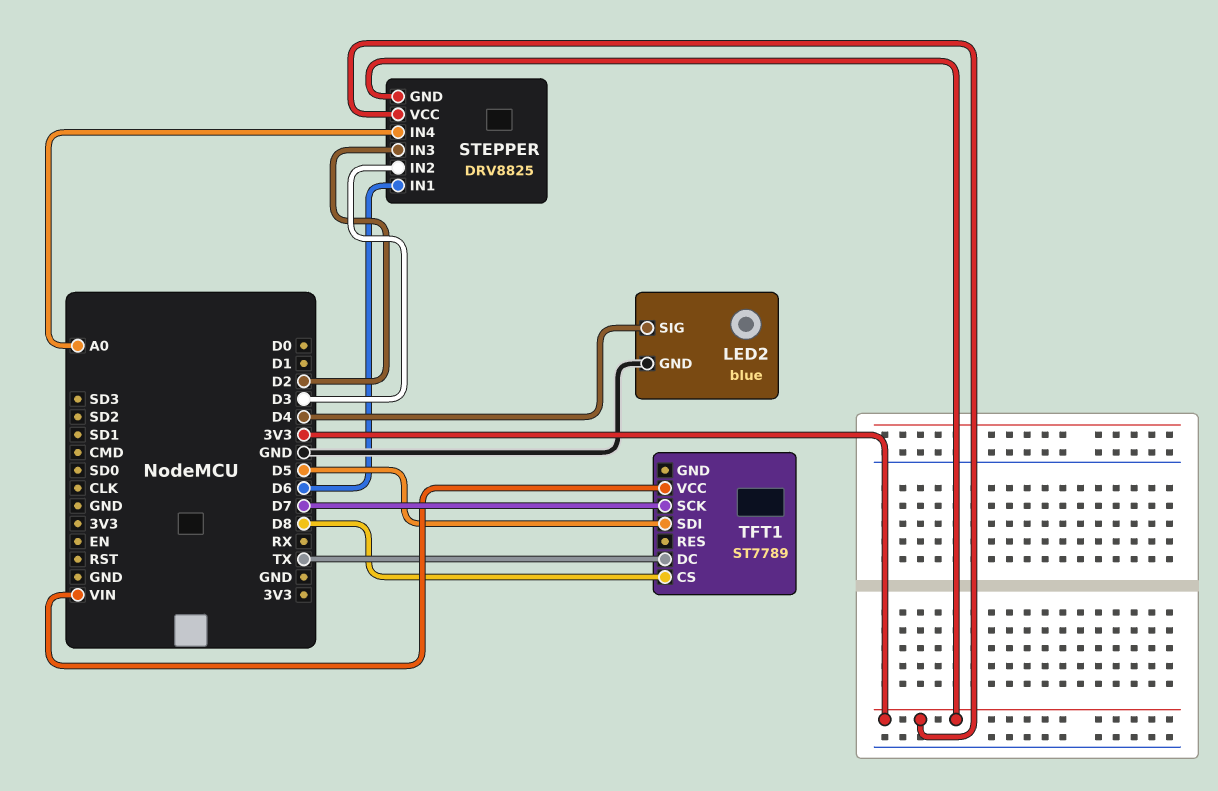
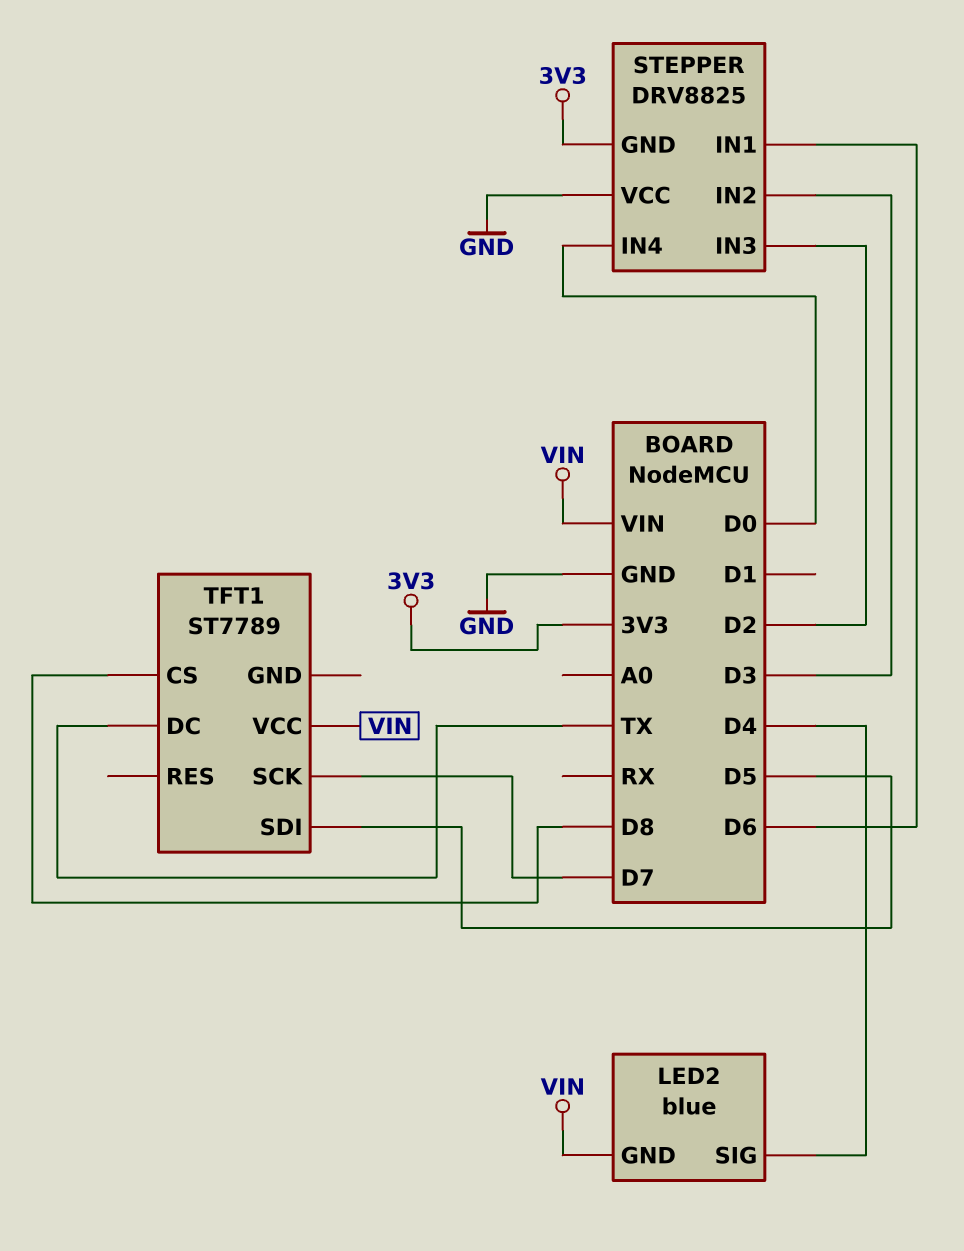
LED2 pin GND: GND -> VIN
STEPPER pin IN4: A0 -> D0
STEPPER pin VCC: 3V3 -> GND

